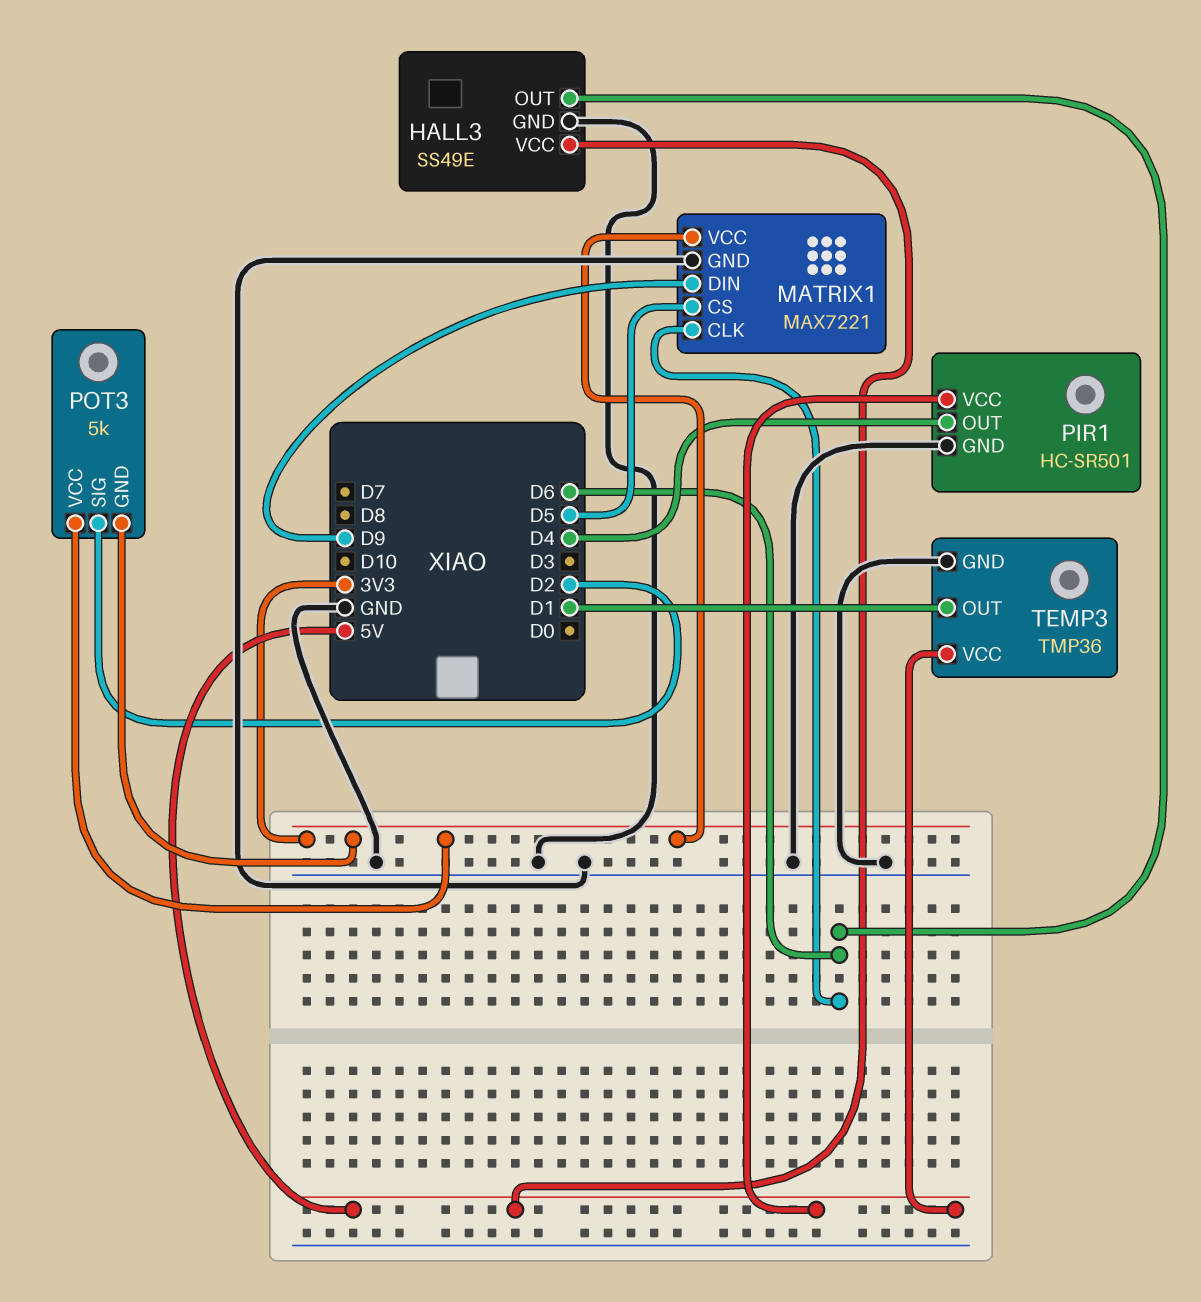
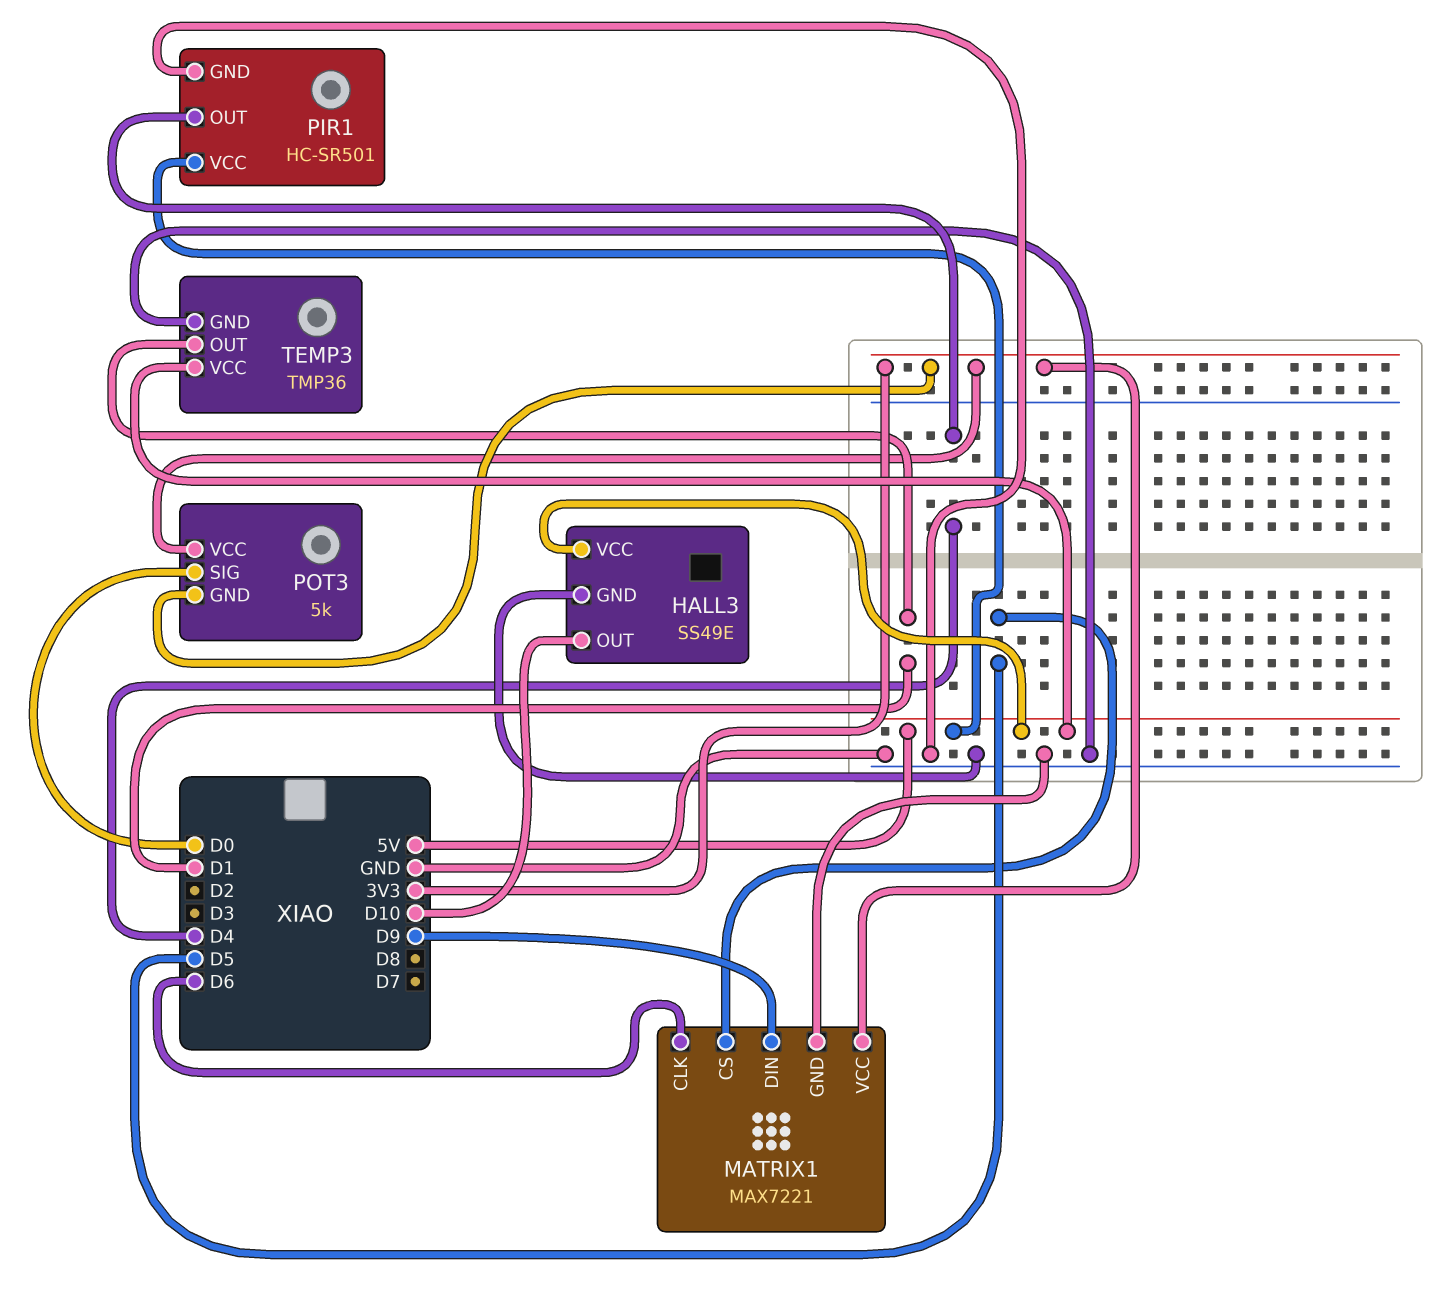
HALL3 pin OUT: D6 -> D10
POT3 pin SIG: D2 -> D0

